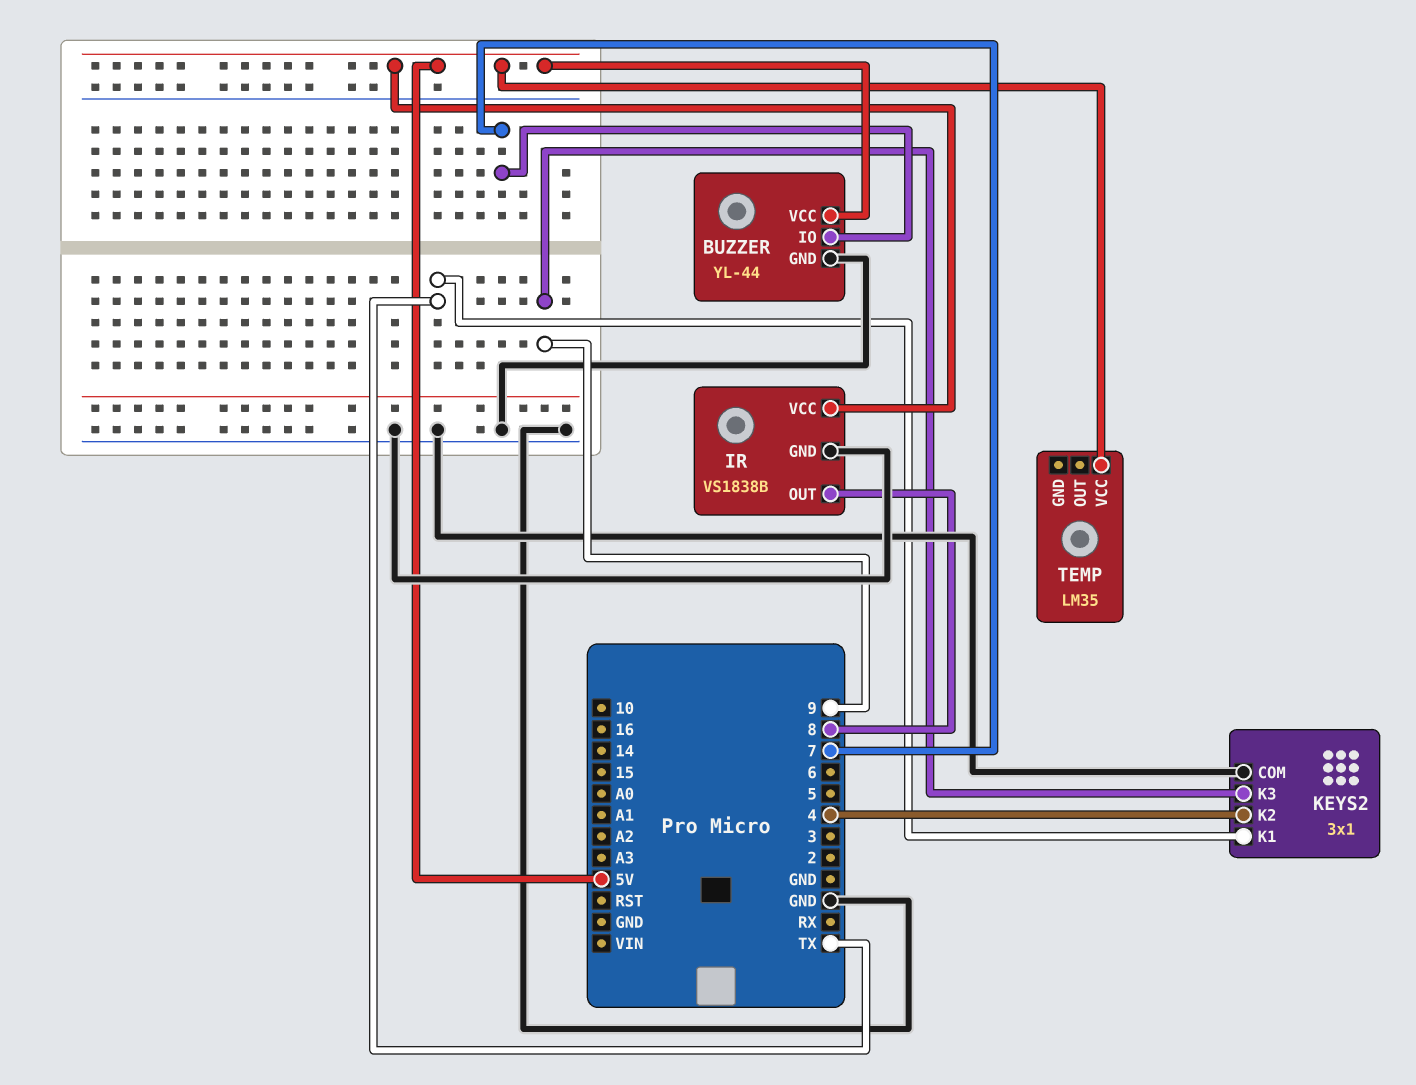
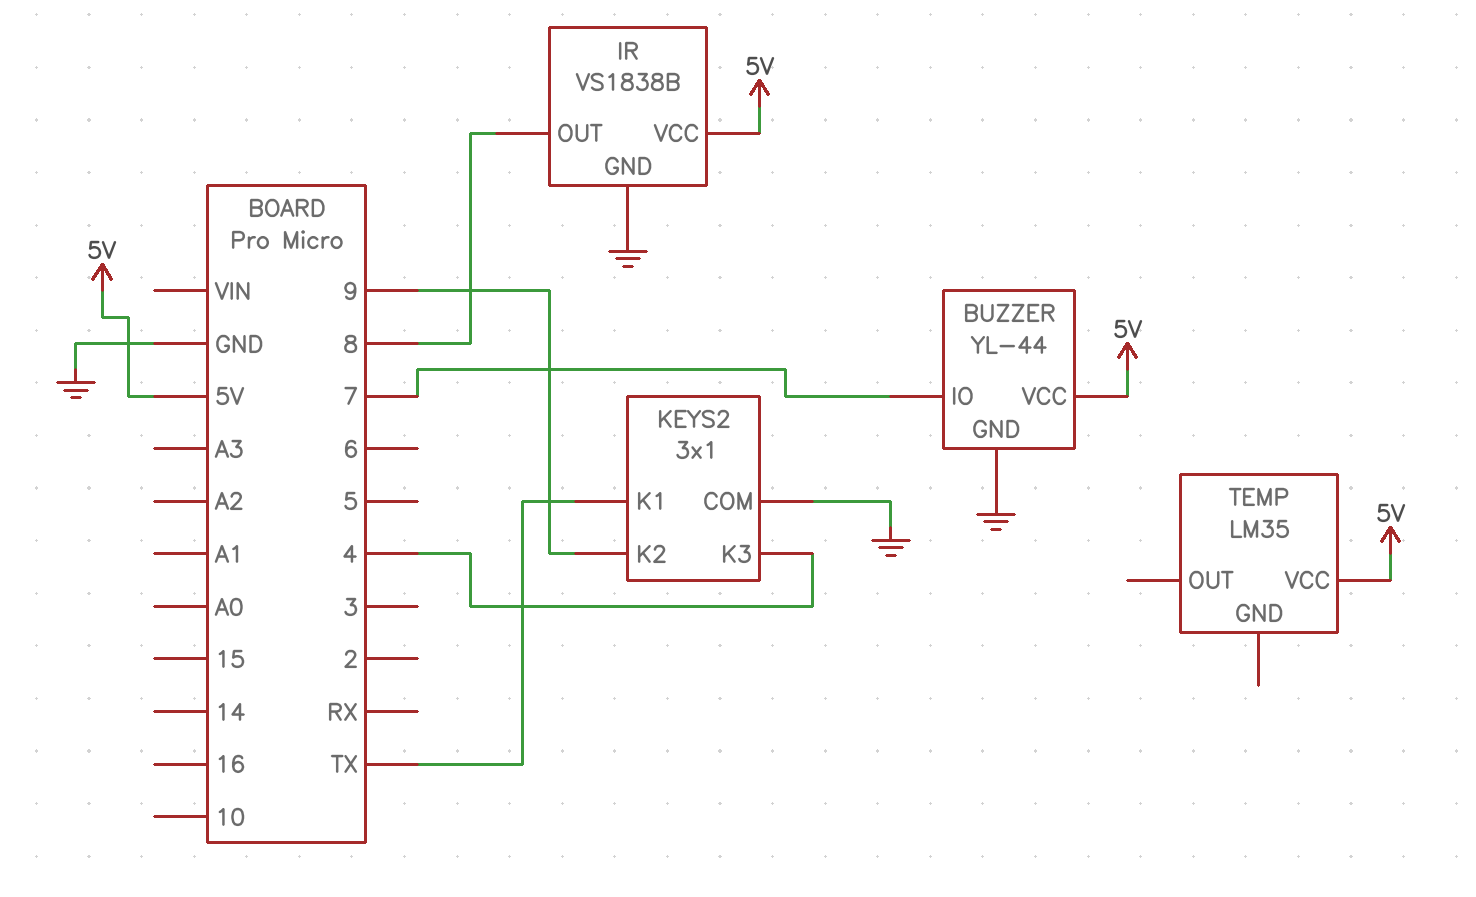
KEYS2 pin K2: 4 -> 9
KEYS2 pin K3: 9 -> 4

